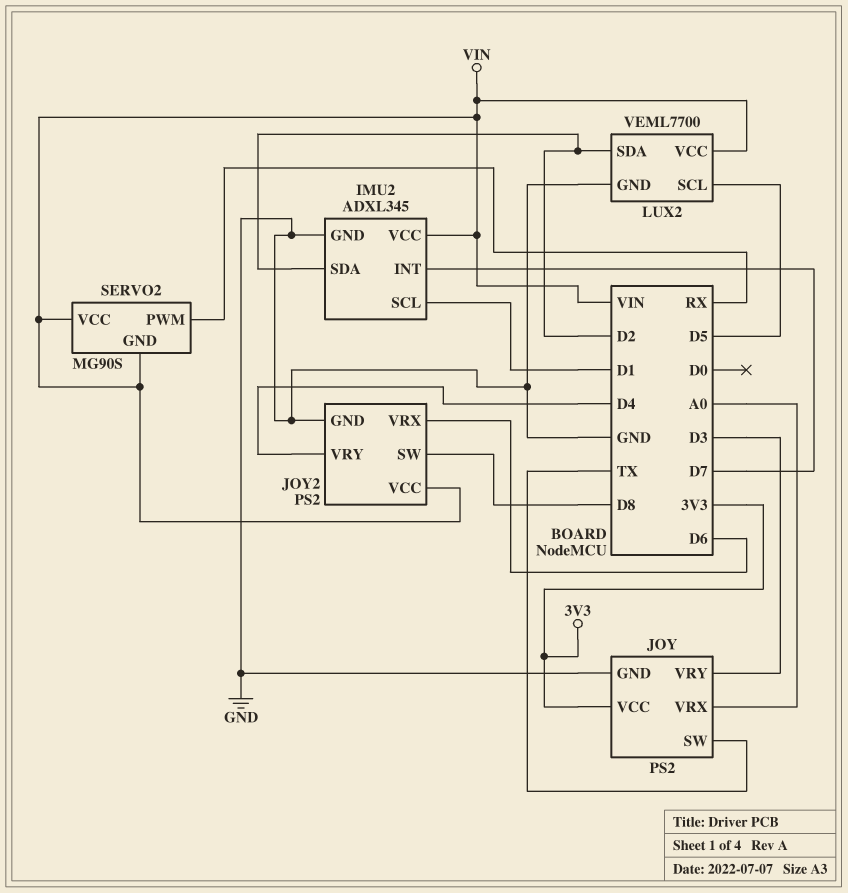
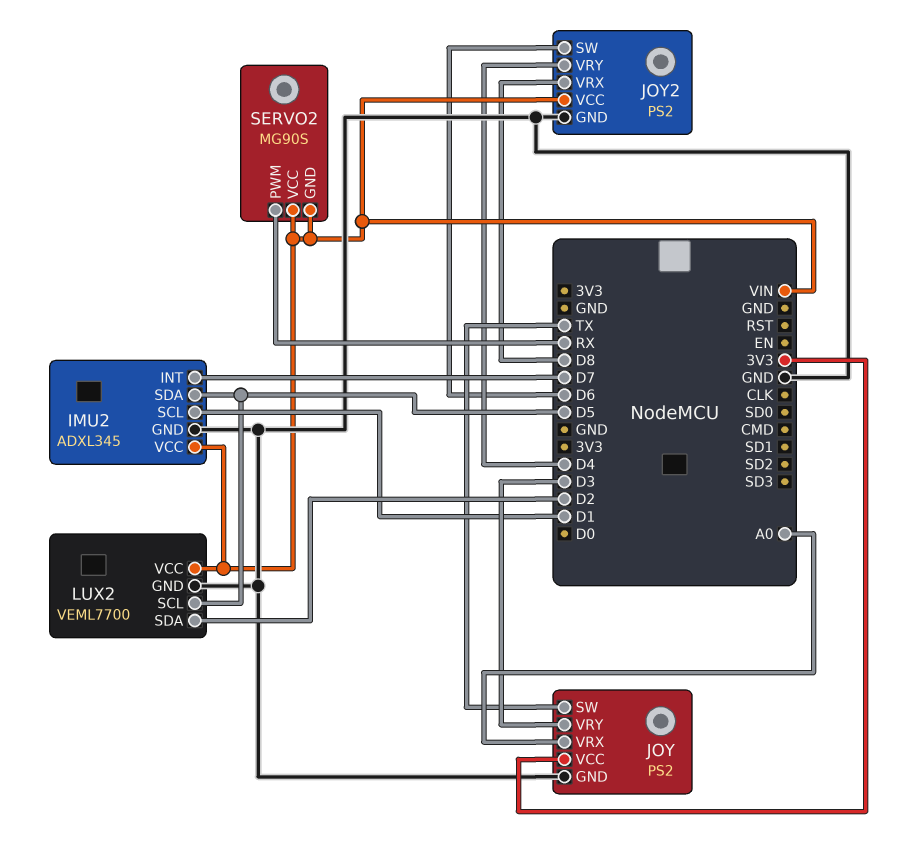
IMU2 pin SDA: D2 -> D5
JOY2 pin SW: D8 -> D6
JOY2 pin VRX: D6 -> D8

